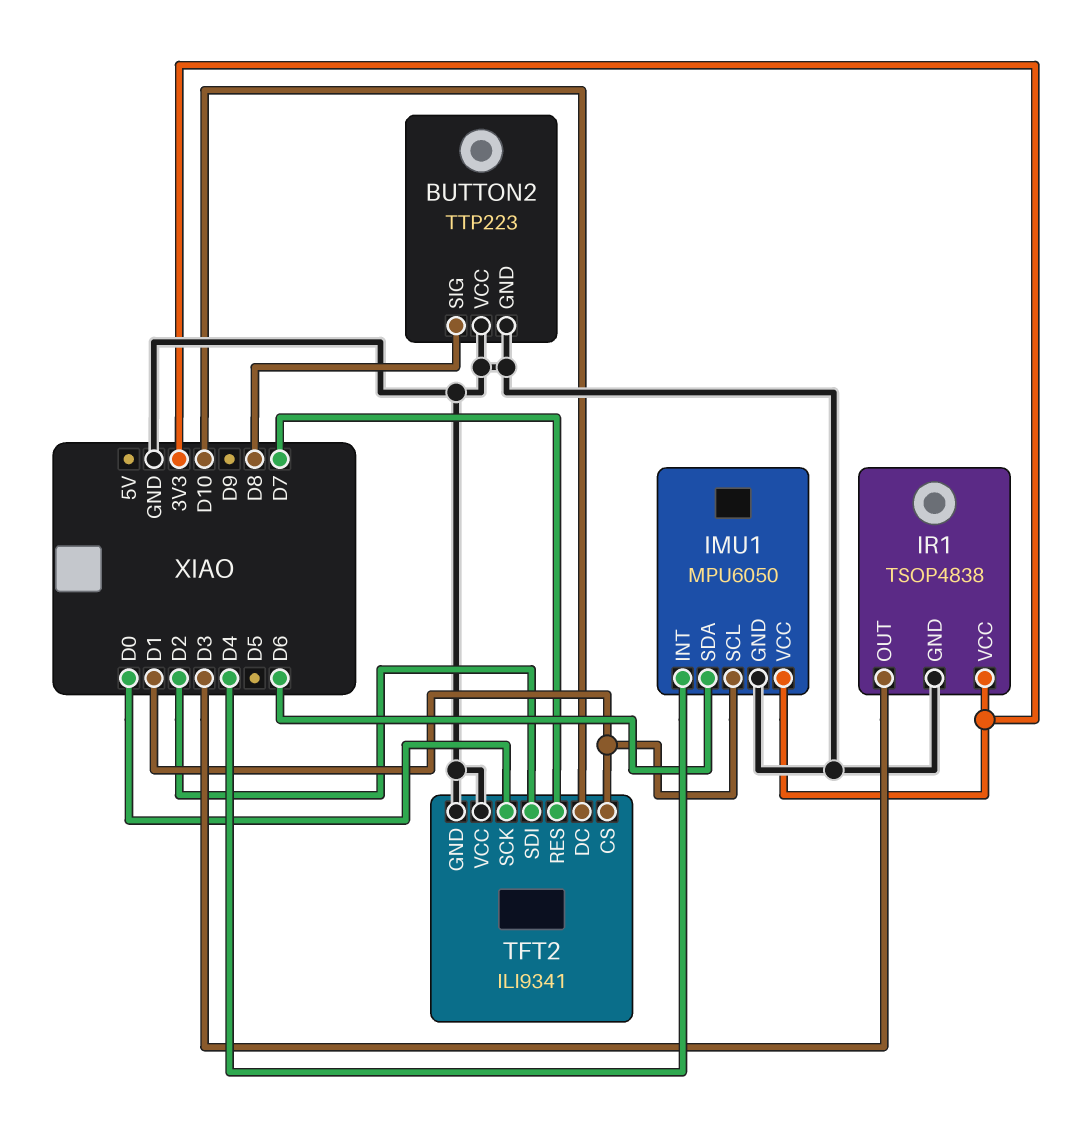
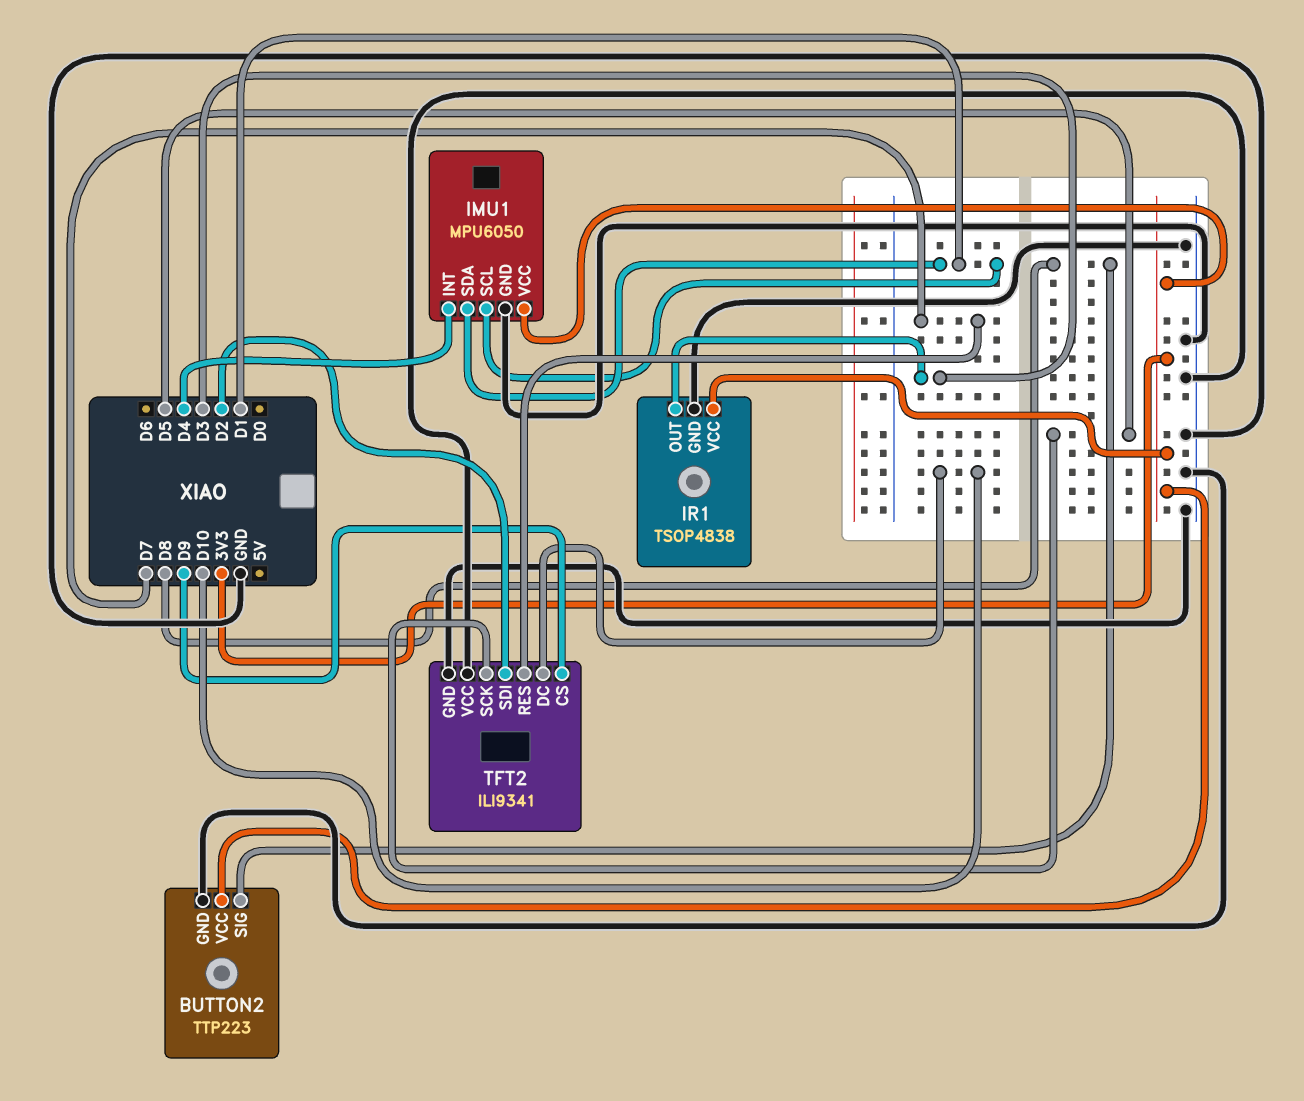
BUTTON2 pin VCC: GND -> 3V3
IMU1 pin SDA: D6 -> D1
TFT2 pin CS: D1 -> D9
TFT2 pin SCK: D0 -> D5

